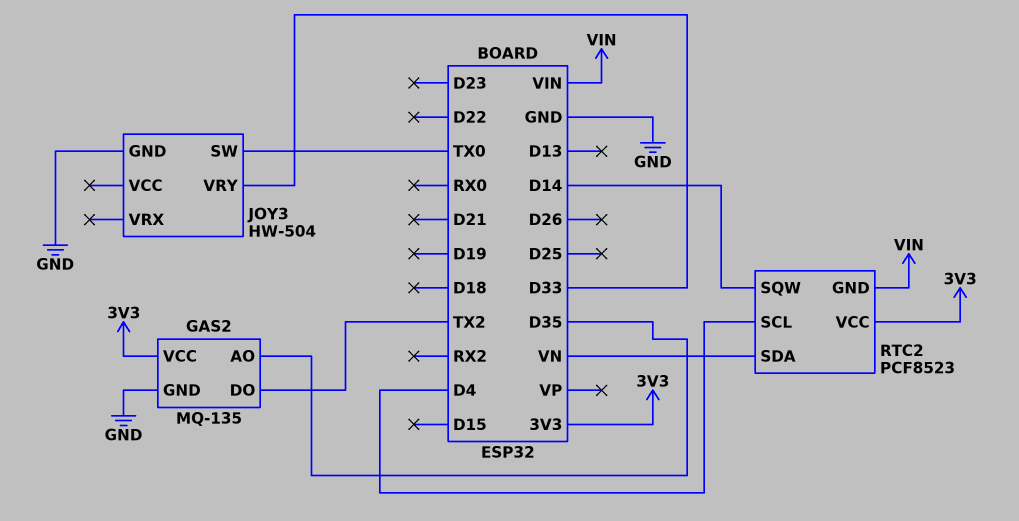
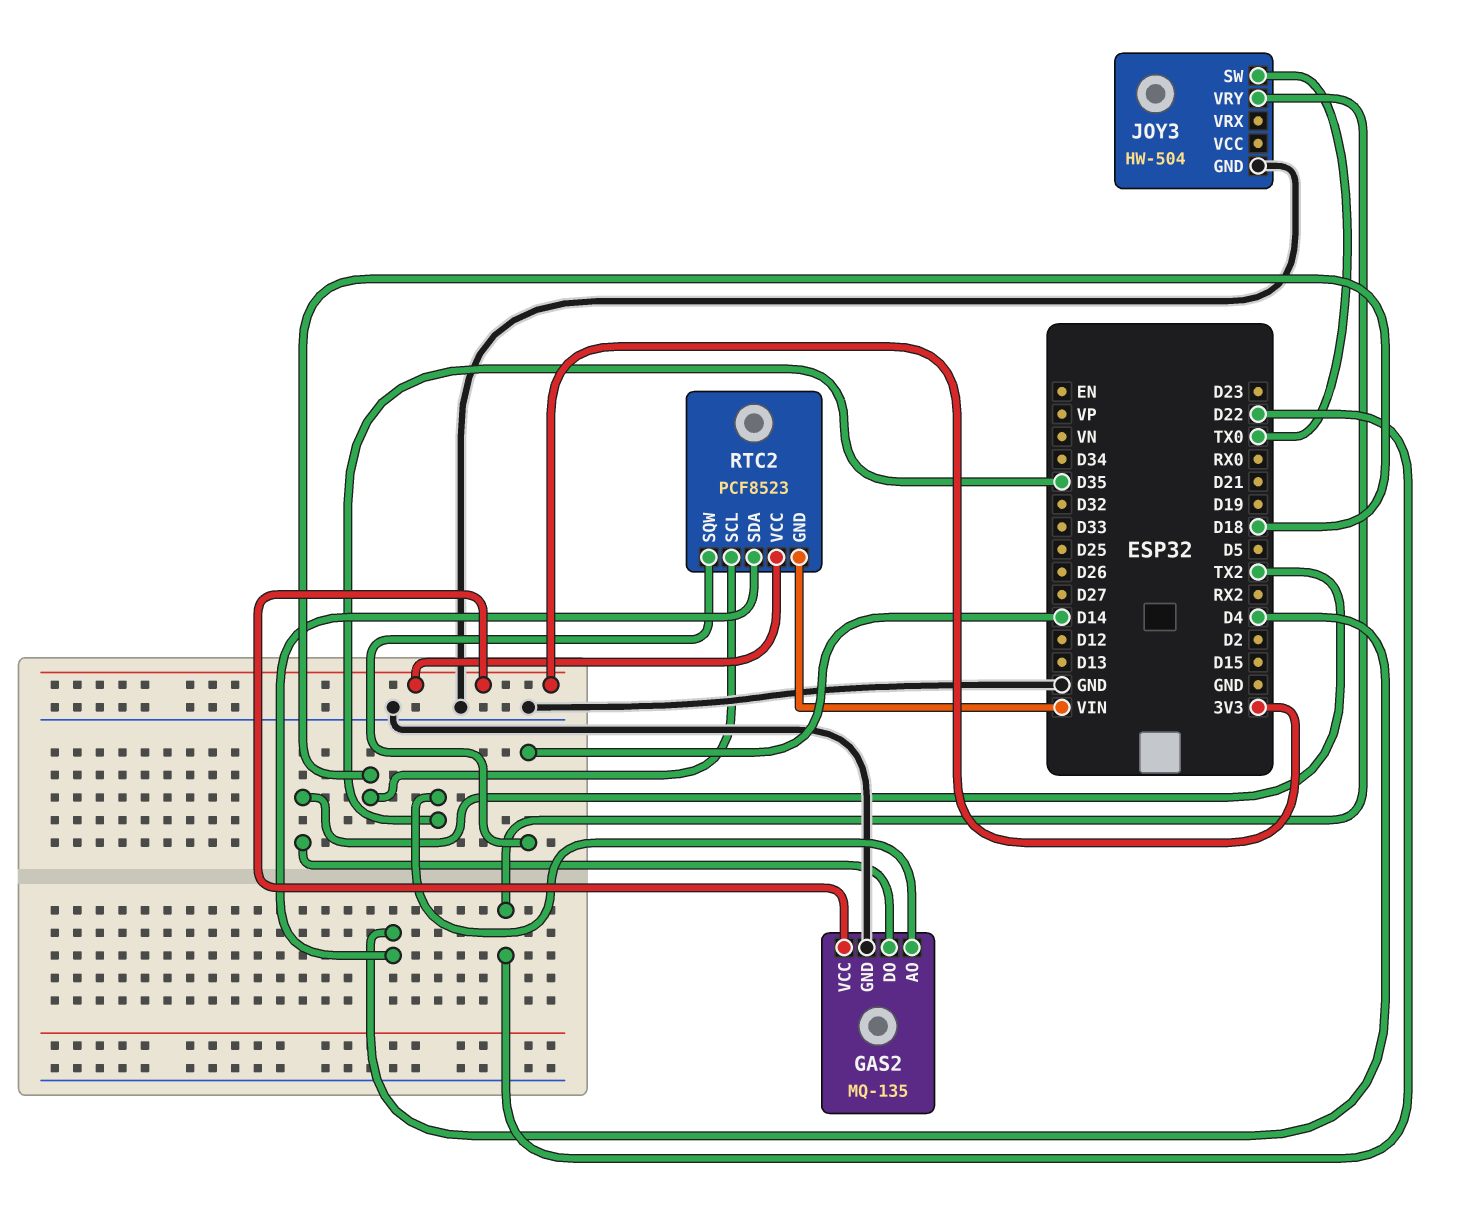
JOY3 pin VRY: D33 -> D22
RTC2 pin SCL: D4 -> D18
RTC2 pin SDA: VN -> D4

